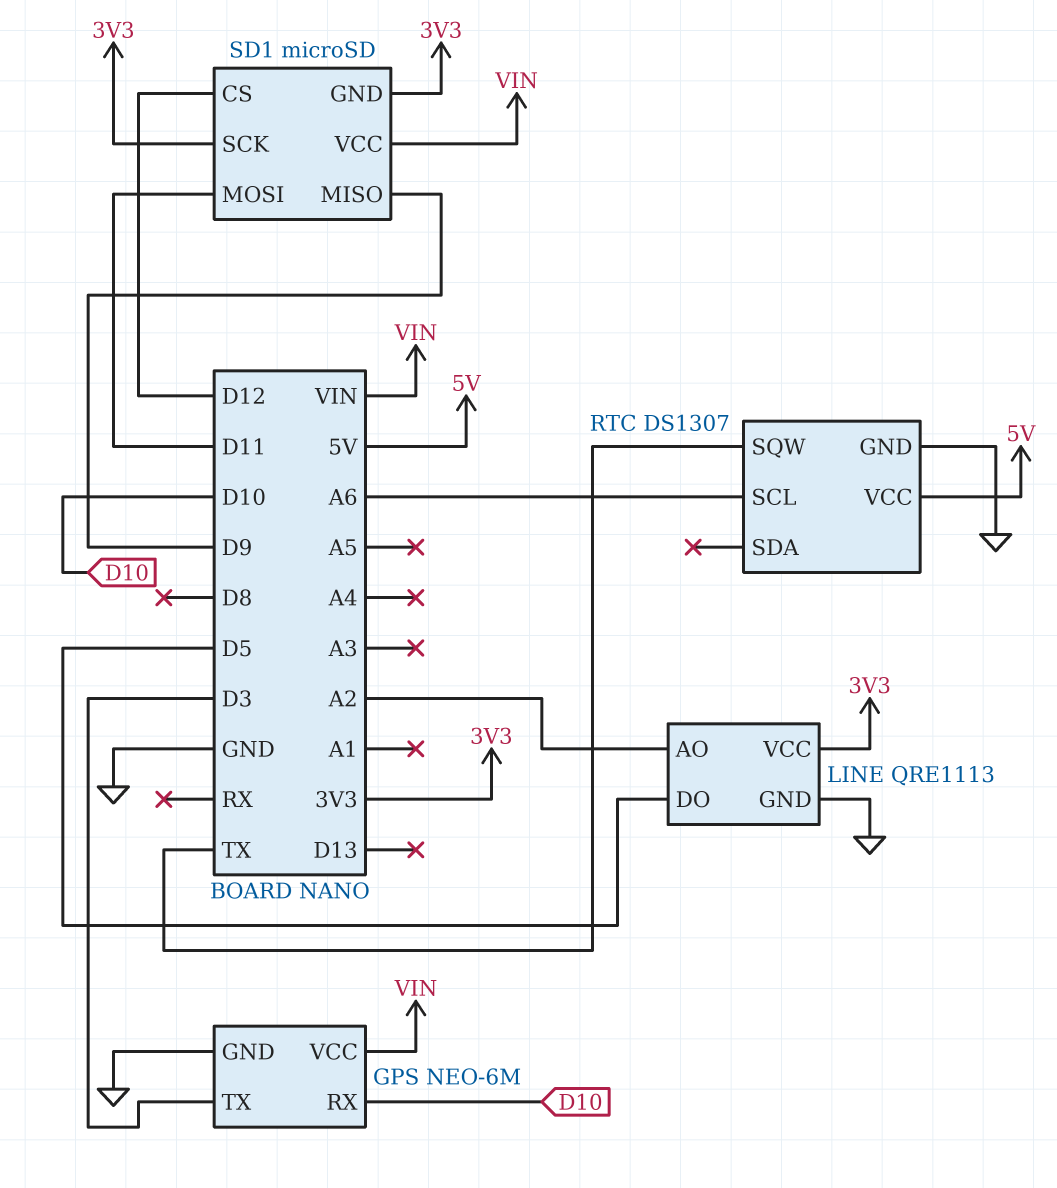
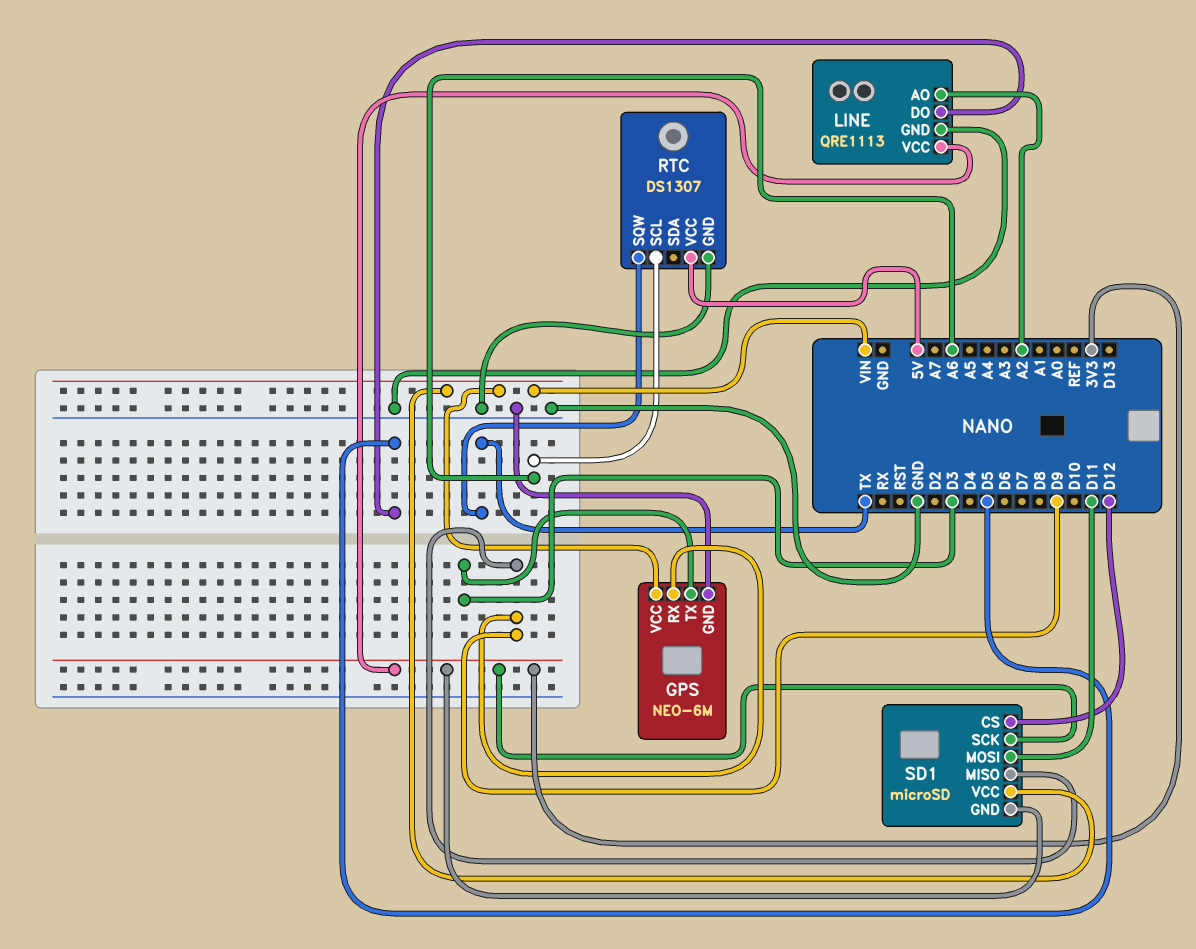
GPS pin RX: D10 -> D9

